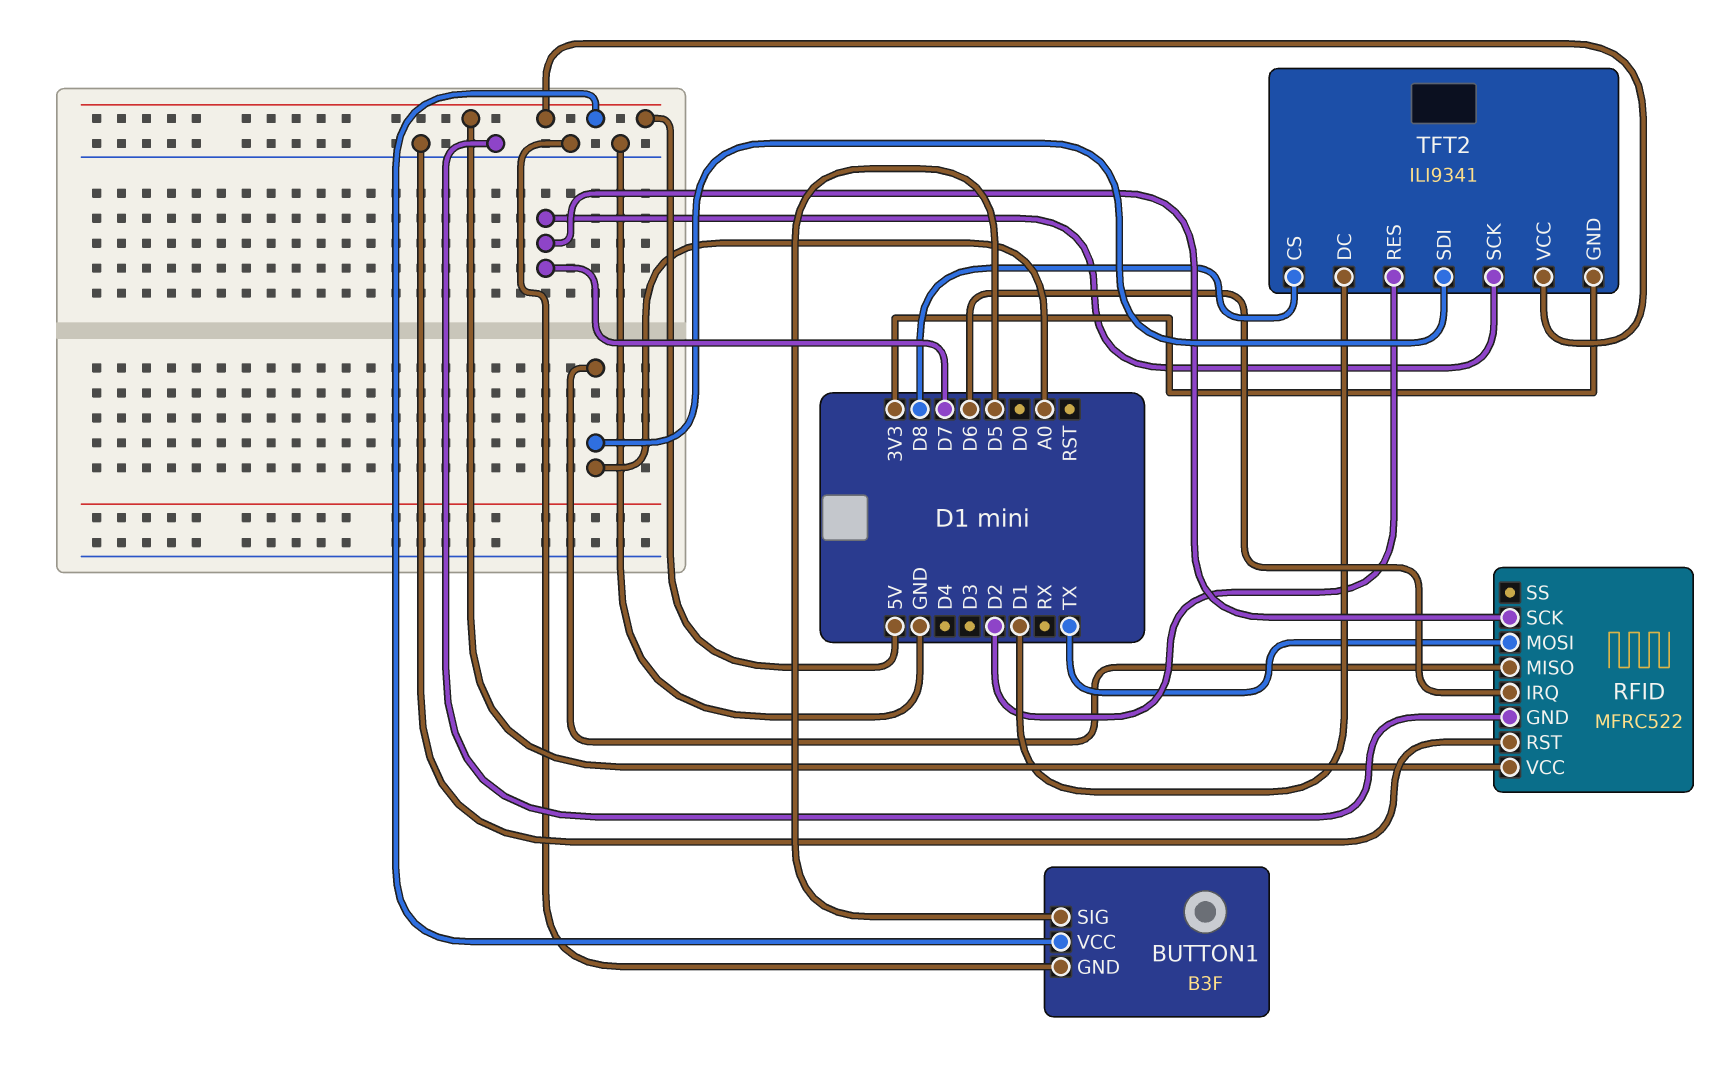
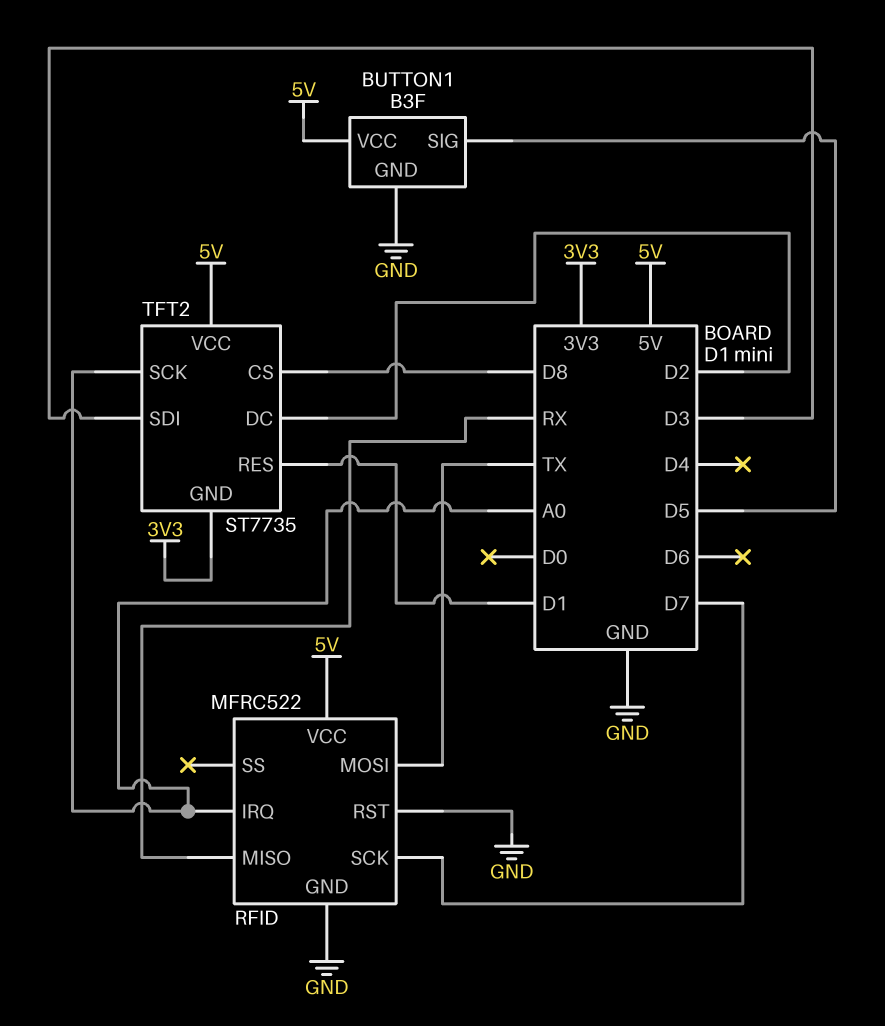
RFID pin IRQ: D6 -> A0
RFID pin MISO: A0 -> RX
TFT2: ILI9341 -> ST7735
TFT2 pin DC: D1 -> D2
TFT2 pin RES: D2 -> D1
TFT2 pin SCK: D7 -> A0
TFT2 pin SDI: A0 -> D3

